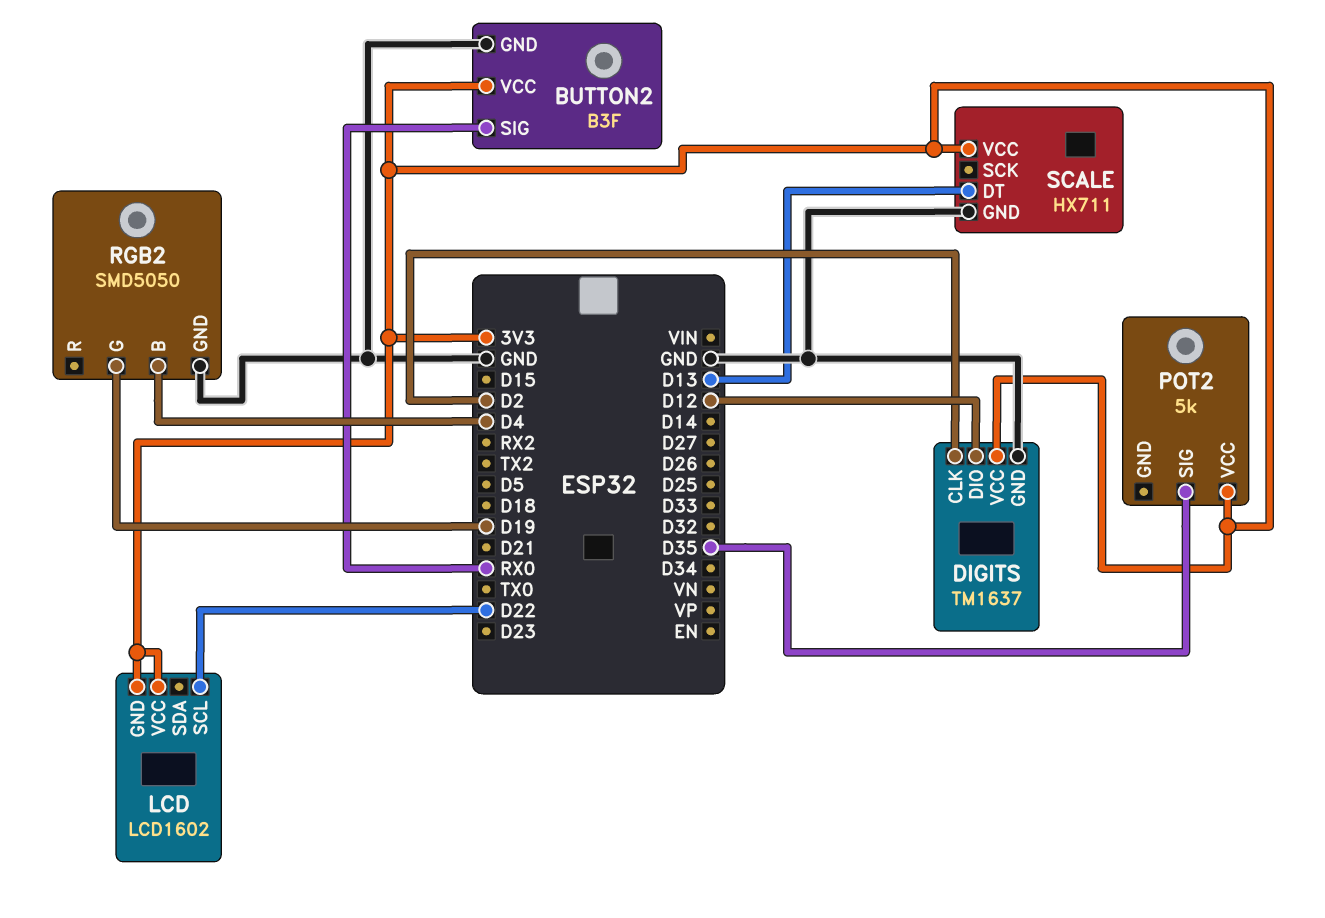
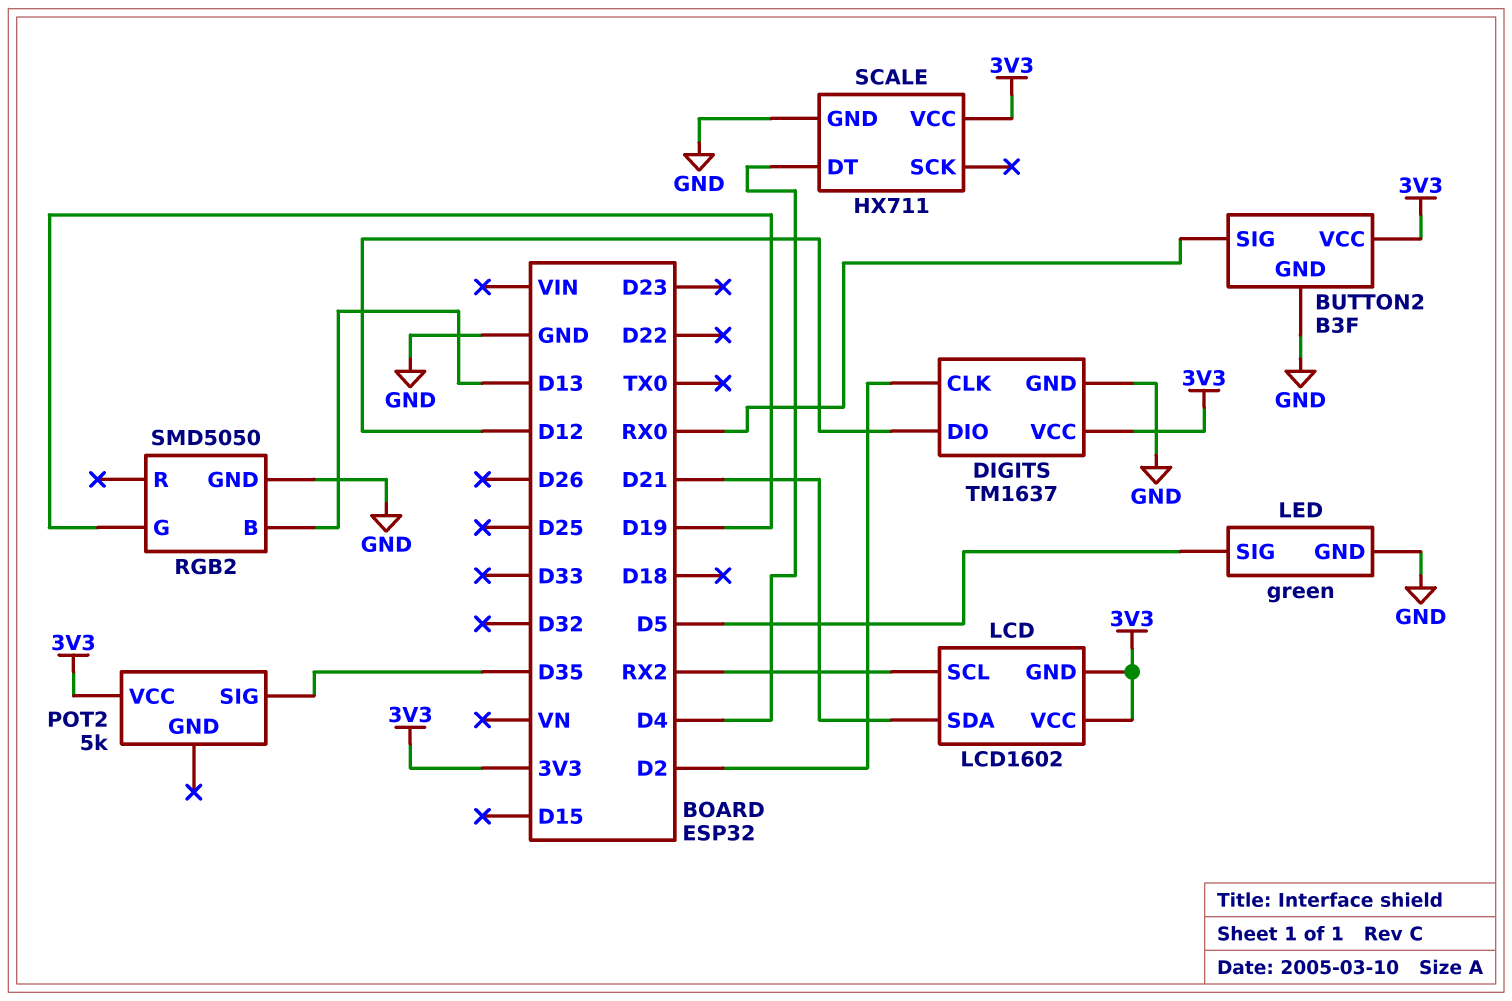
LCD pin SCL: D22 -> RX2
LCD pin SDA: none -> D21
LED: none -> green
LED pin GND: none -> GND
LED pin SIG: none -> D5
RGB2 pin B: D4 -> D13
SCALE pin DT: D13 -> D4

